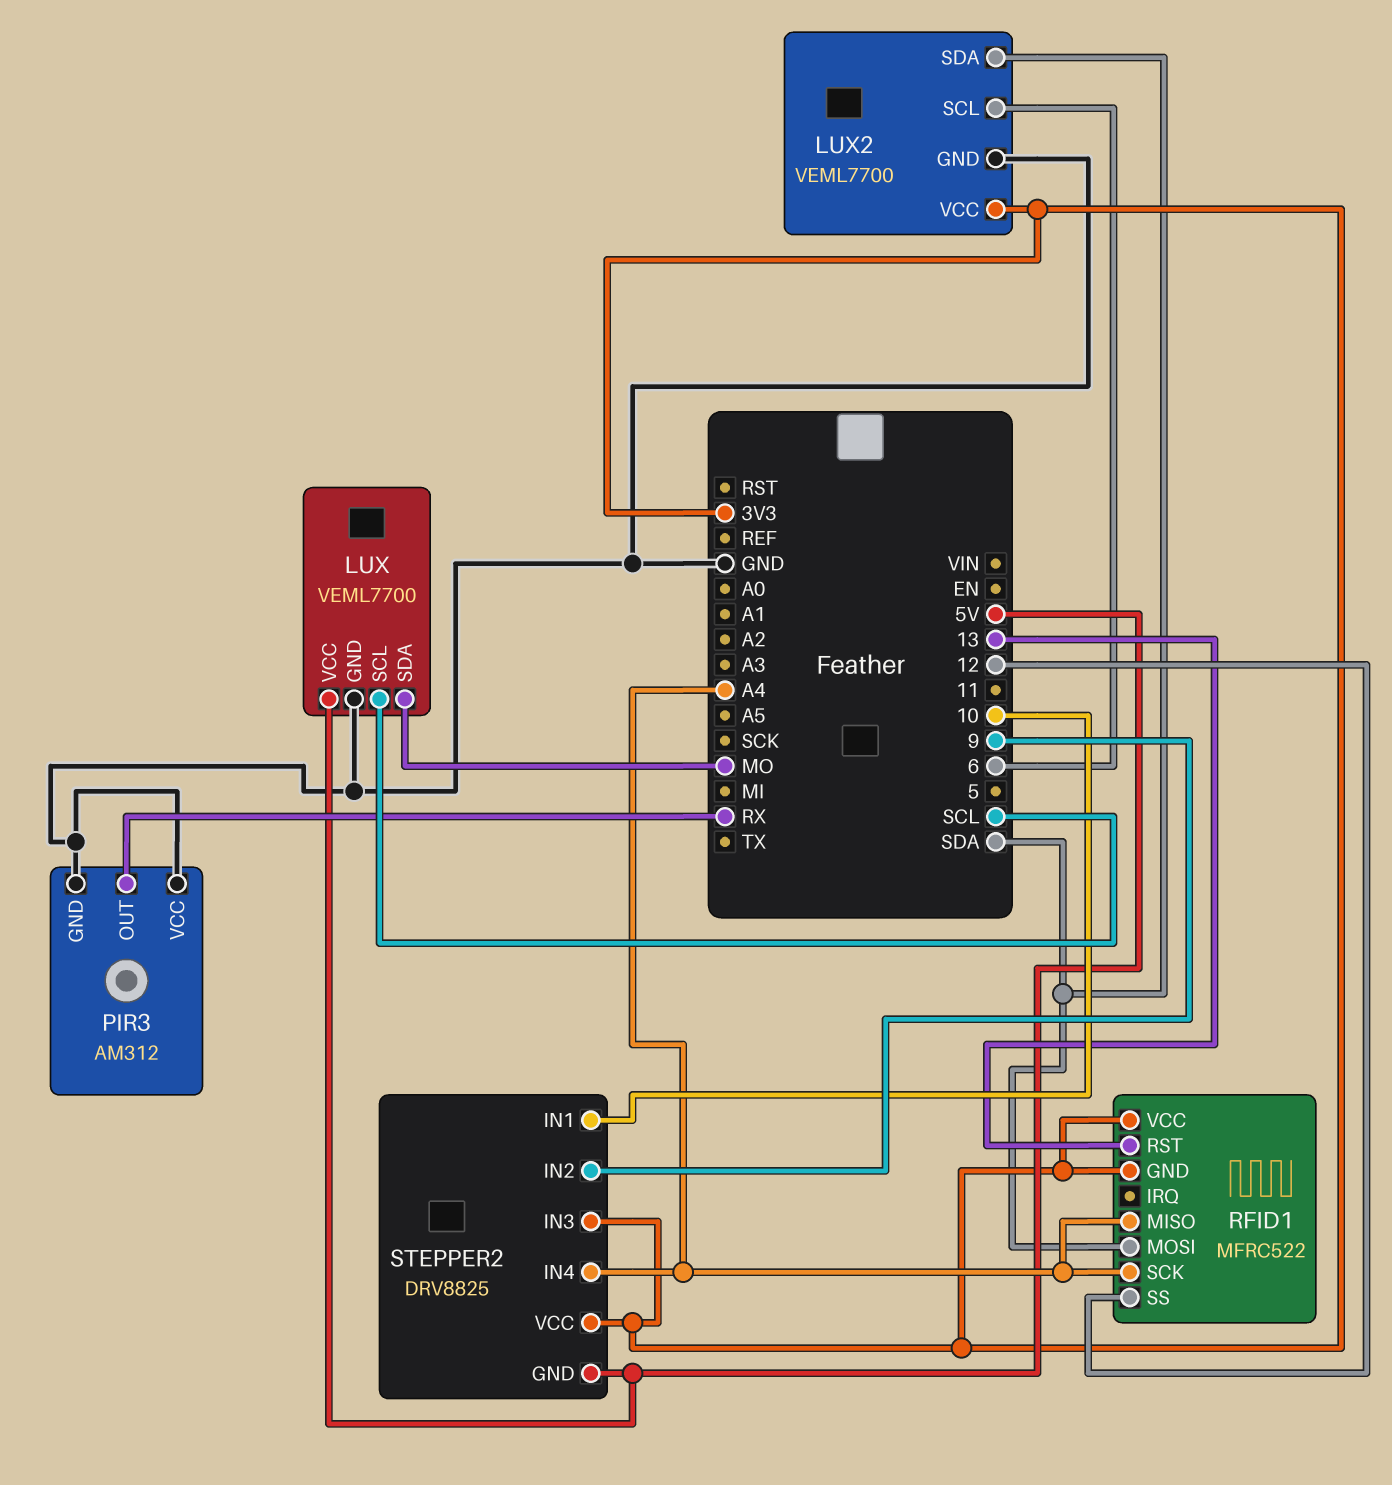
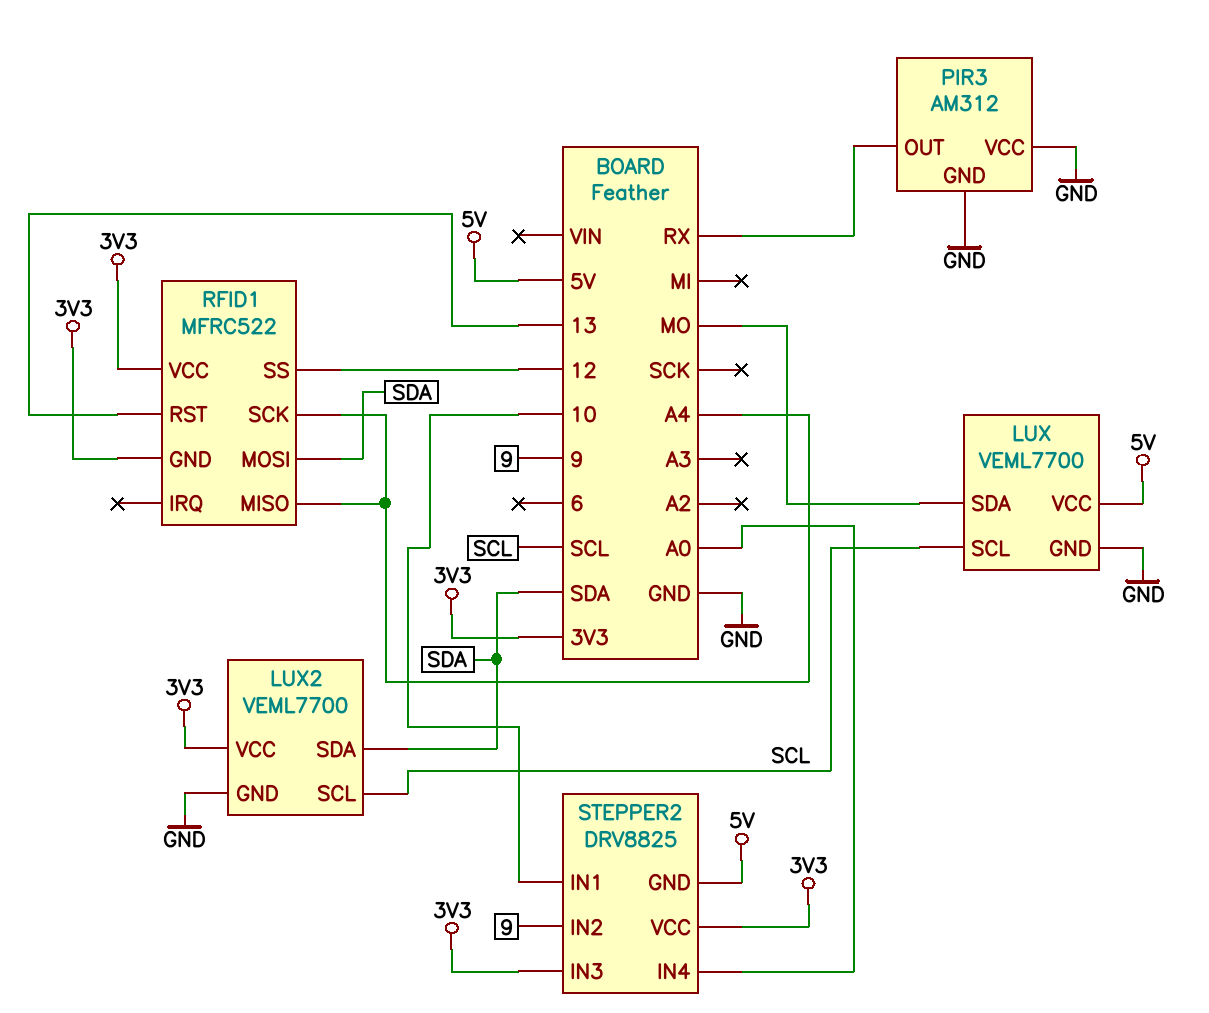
LUX2 pin SCL: 6 -> SCL
STEPPER2 pin IN4: A4 -> A0

